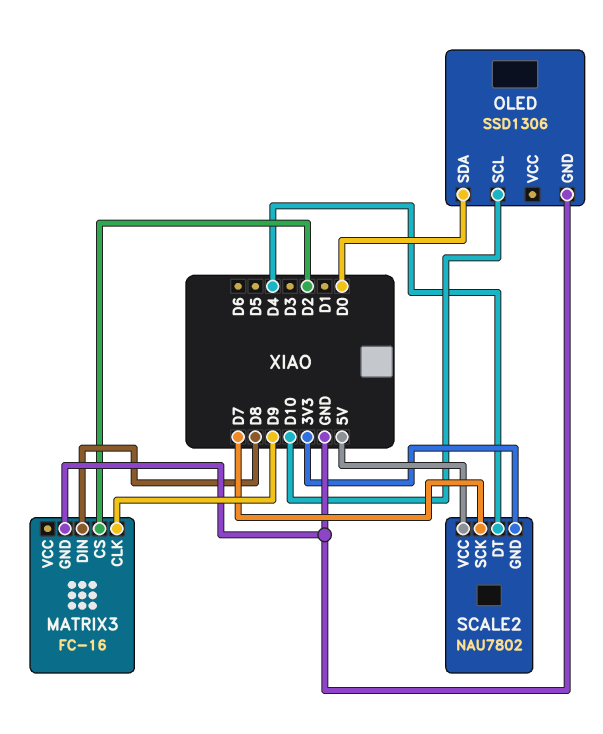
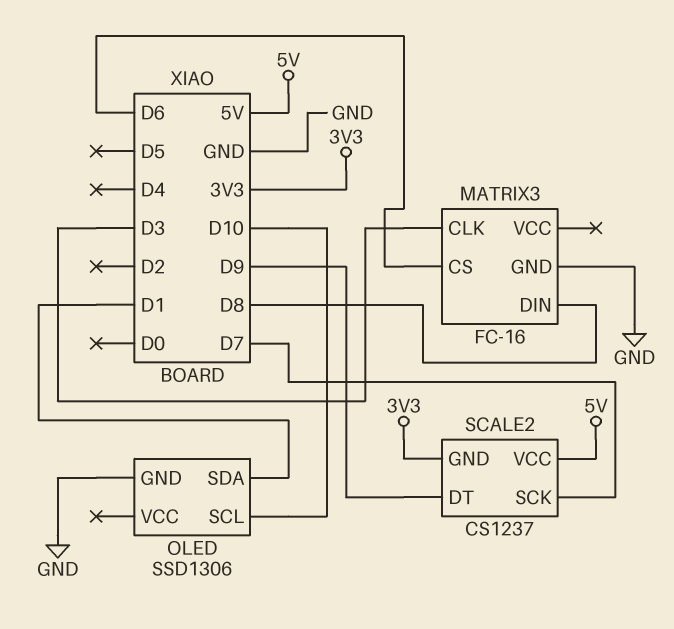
MATRIX3 pin CLK: D9 -> D3
MATRIX3 pin CS: D2 -> D6
OLED pin SDA: D0 -> D1
SCALE2: NAU7802 -> CS1237
SCALE2 pin DT: D4 -> D9

